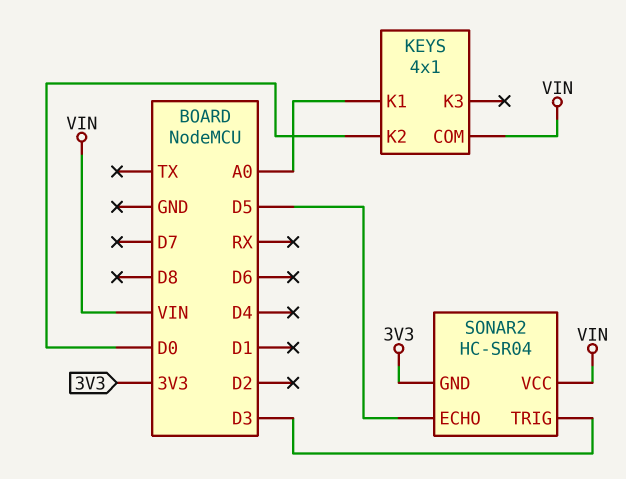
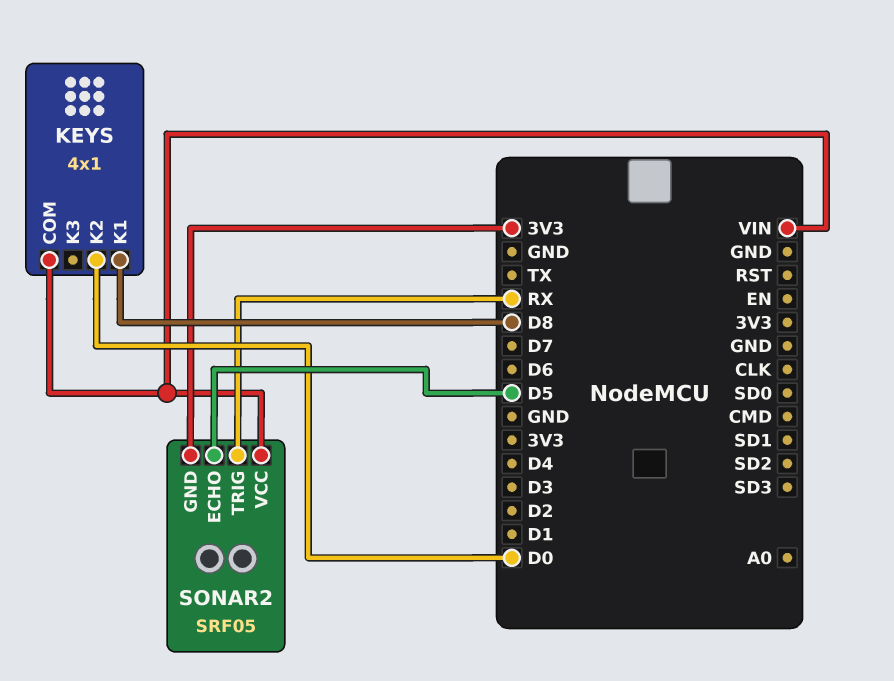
KEYS pin K1: A0 -> D8
SONAR2: HC-SR04 -> SRF05
SONAR2 pin TRIG: D3 -> RX

